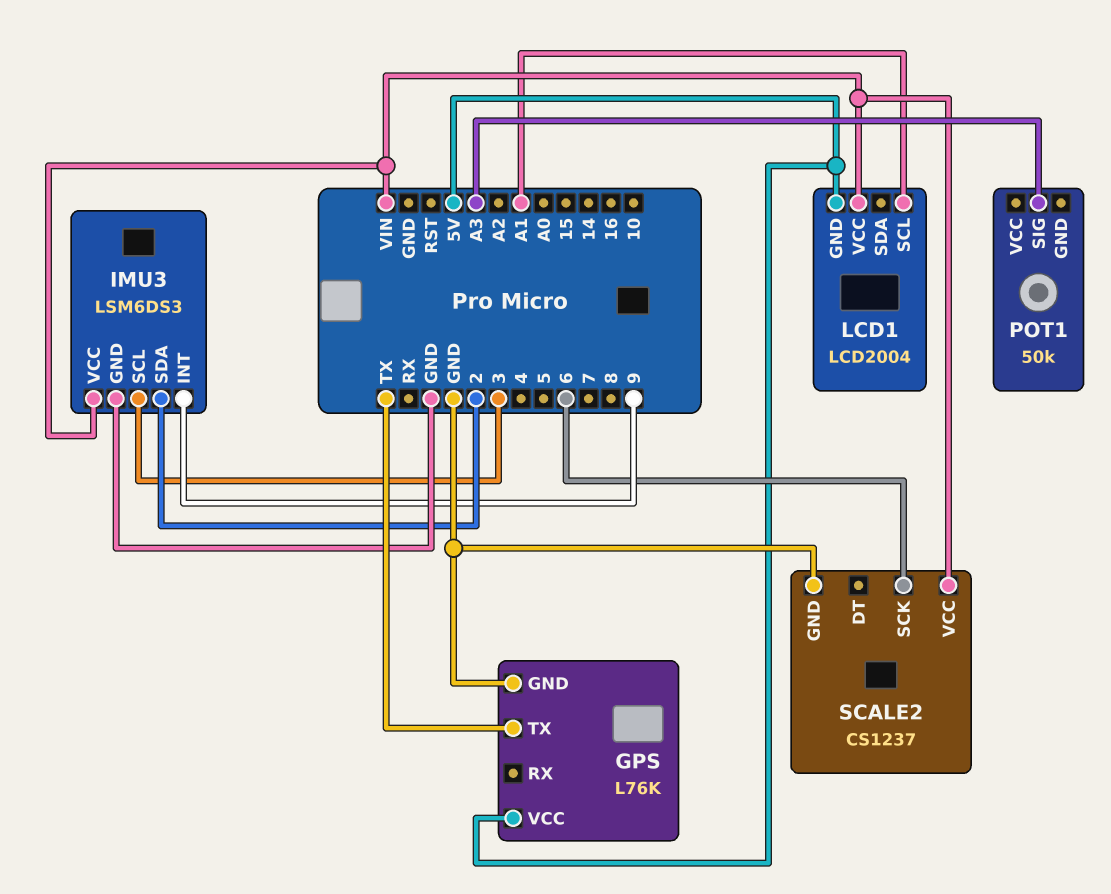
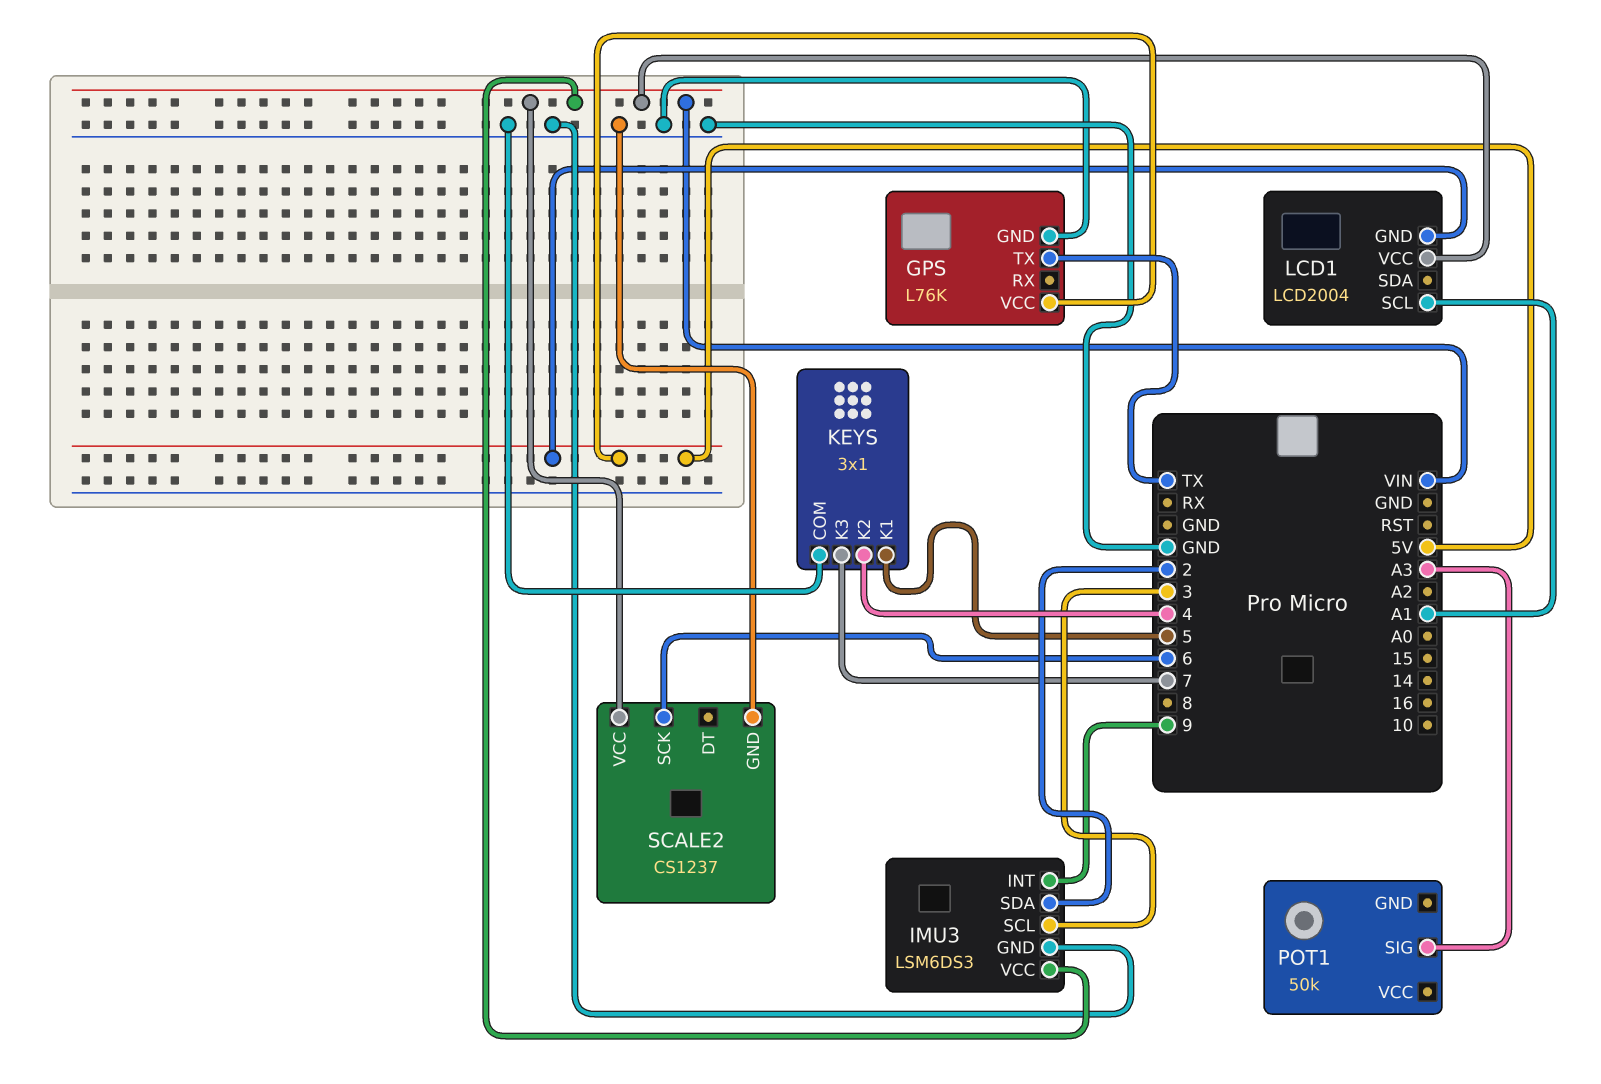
KEYS: none -> 3x1
KEYS pin COM: none -> GND
KEYS pin K1: none -> 5
KEYS pin K2: none -> 4
KEYS pin K3: none -> 7

